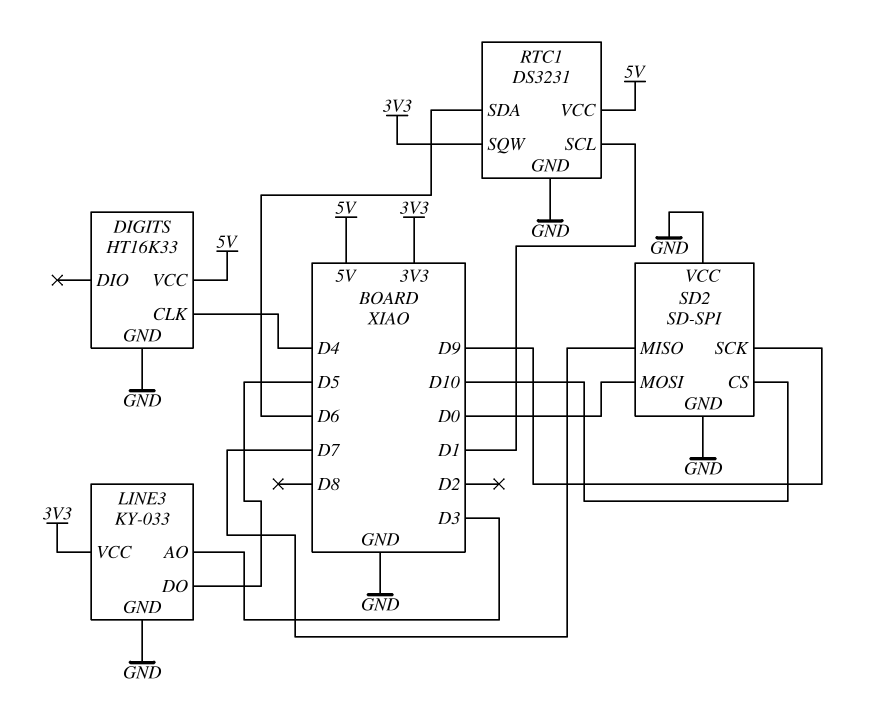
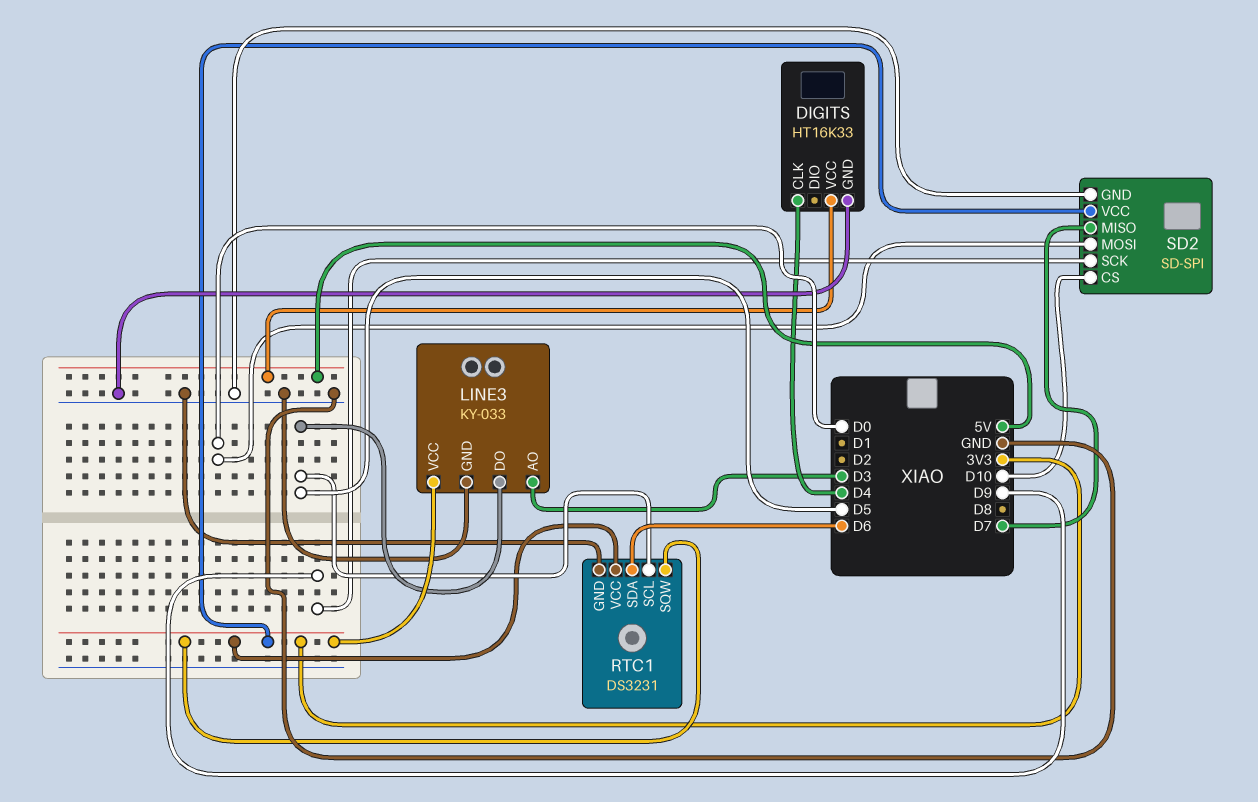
RTC1 pin SCL: D1 -> D5
RTC1 pin VCC: 5V -> 3V3
SD2 pin VCC: GND -> 3V3

